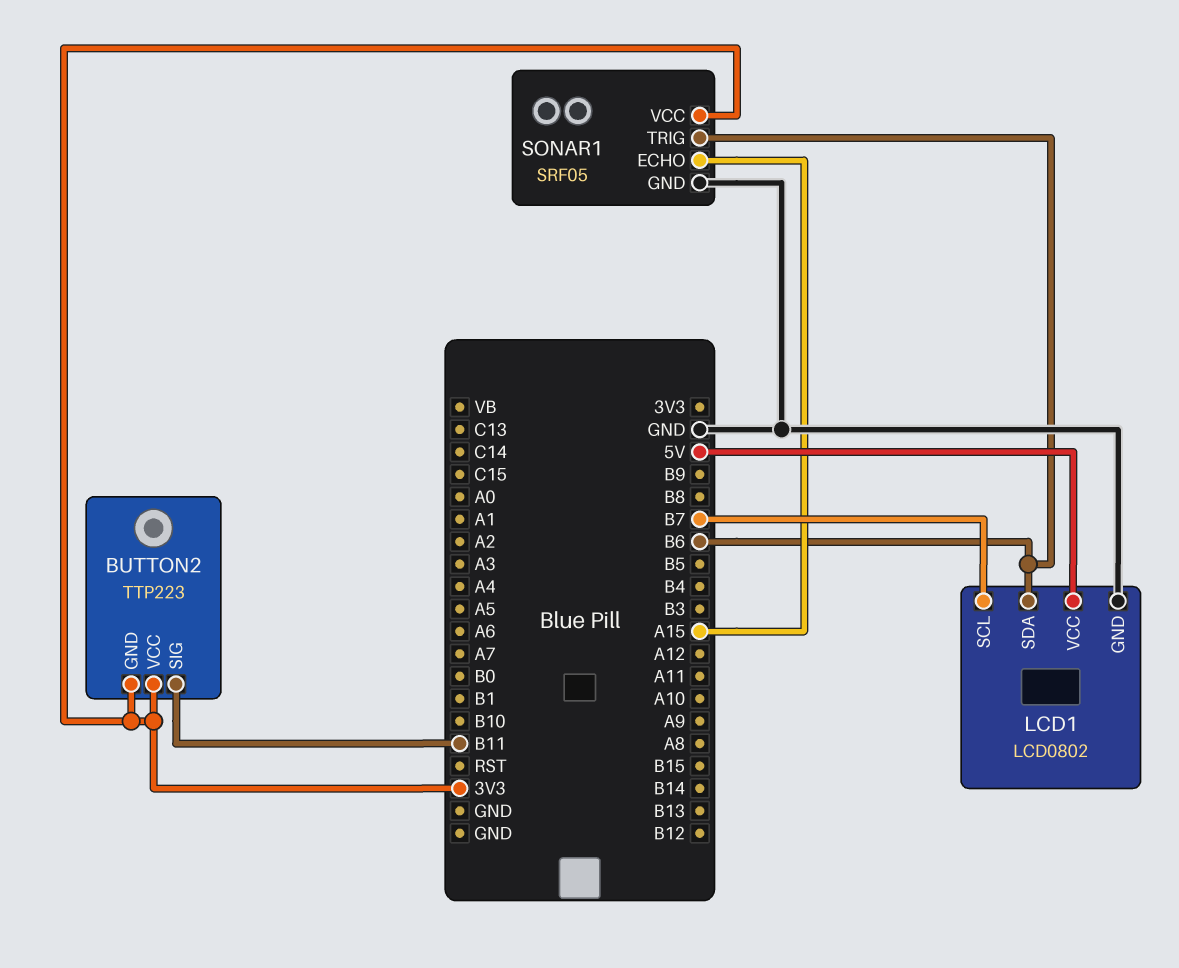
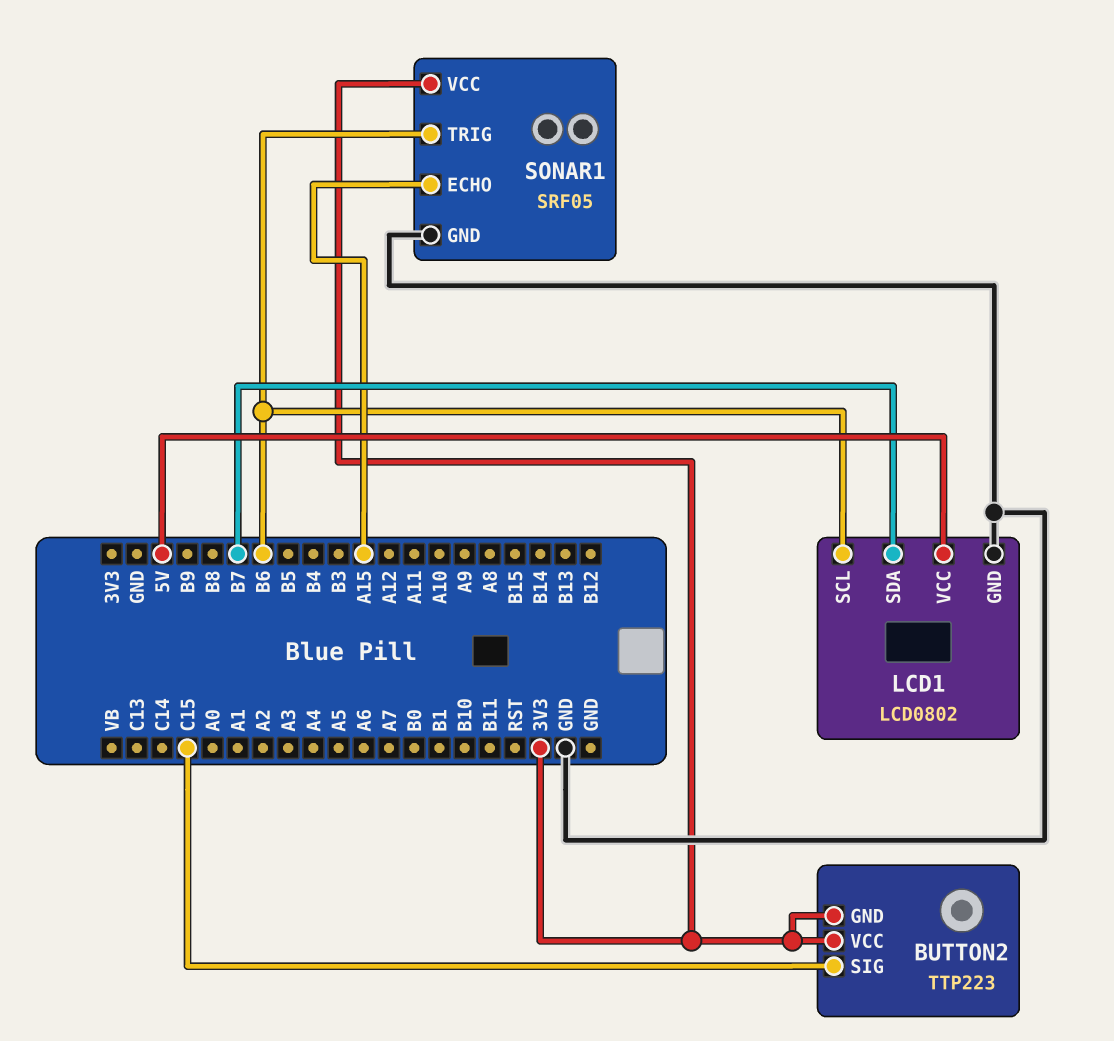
BUTTON2 pin SIG: B11 -> C15
LCD1 pin SCL: B7 -> B6
LCD1 pin SDA: B6 -> B7

